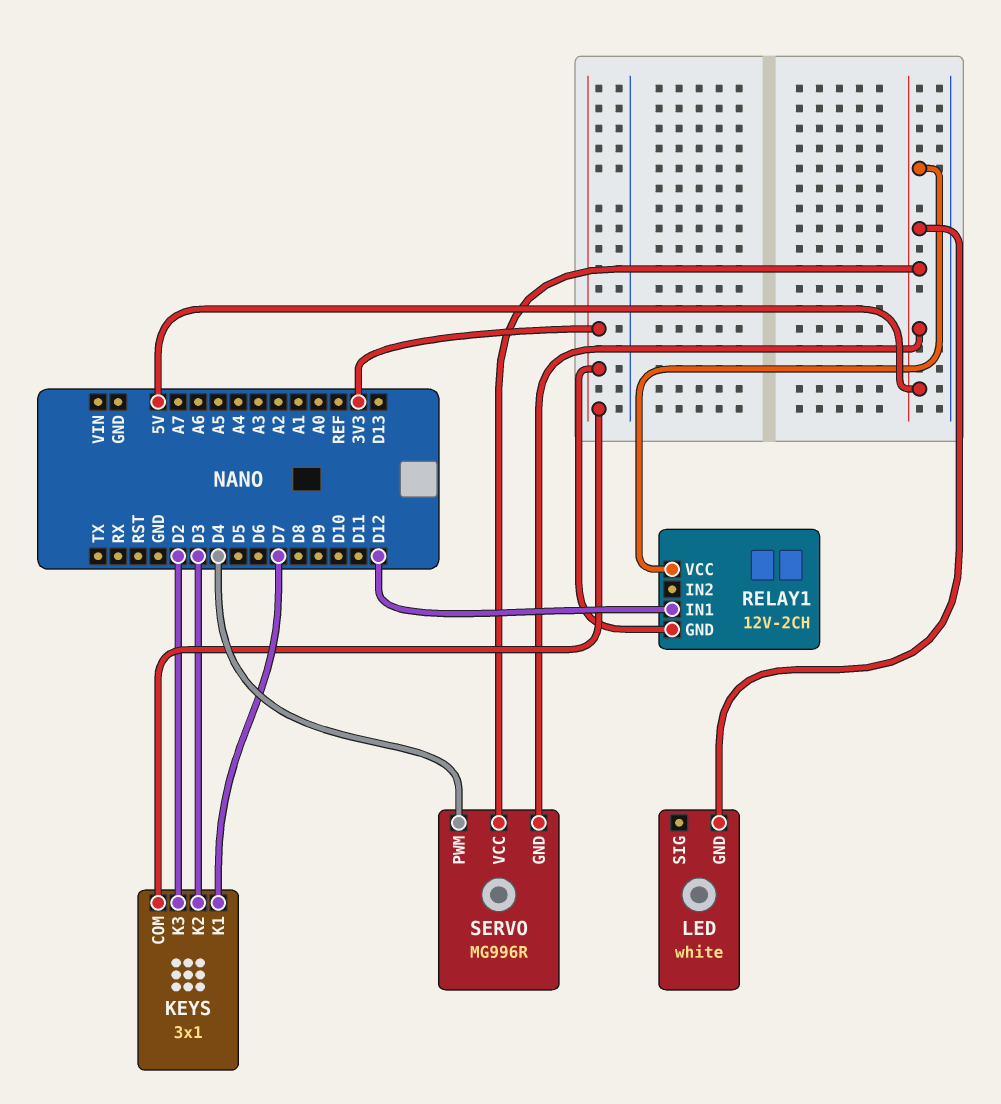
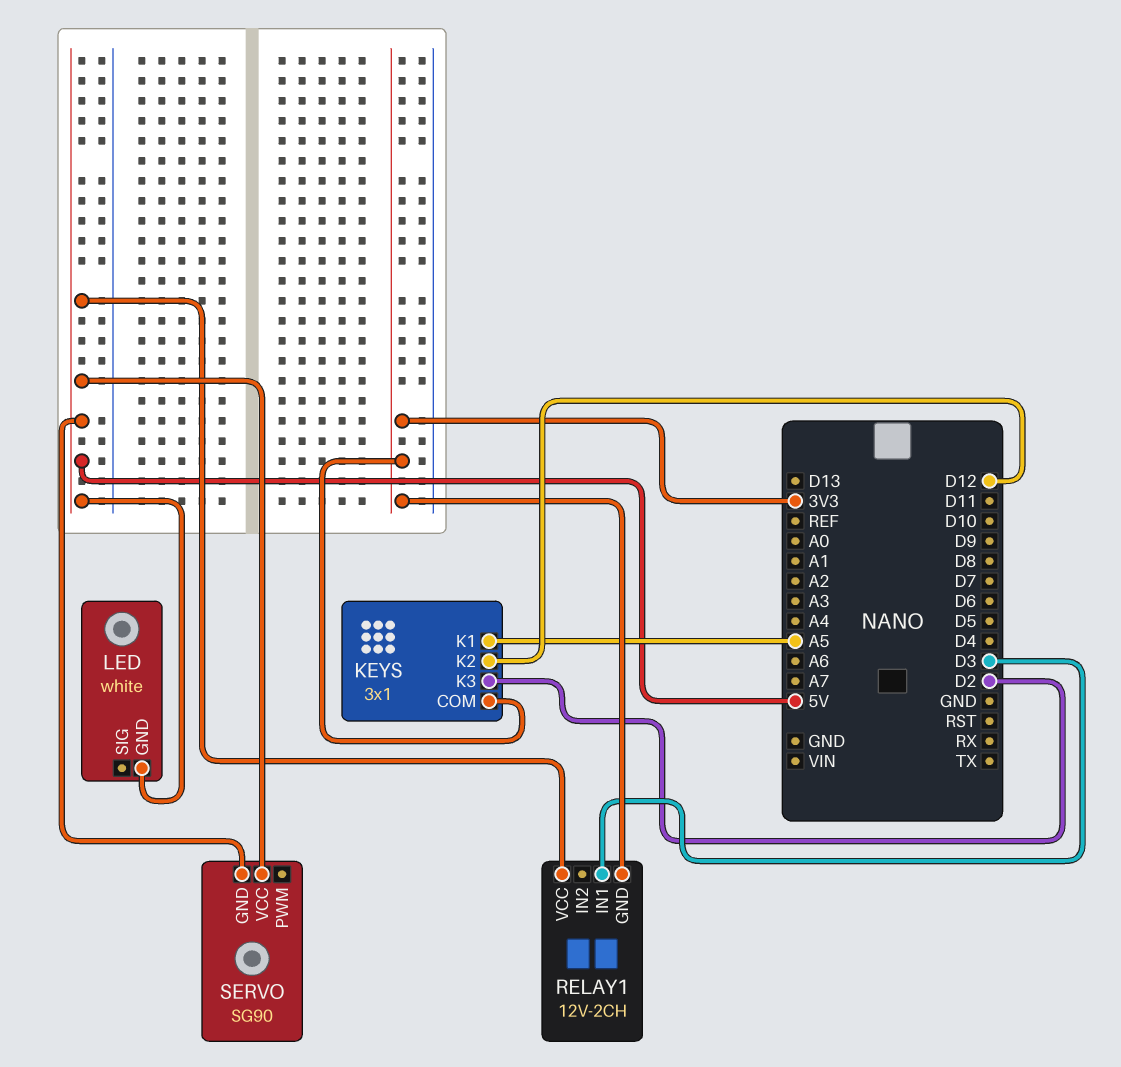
KEYS pin K1: D7 -> A5
KEYS pin K2: D3 -> D12
RELAY1 pin IN1: D12 -> D3
SERVO: MG996R -> SG90
SERVO pin PWM: D4 -> none

